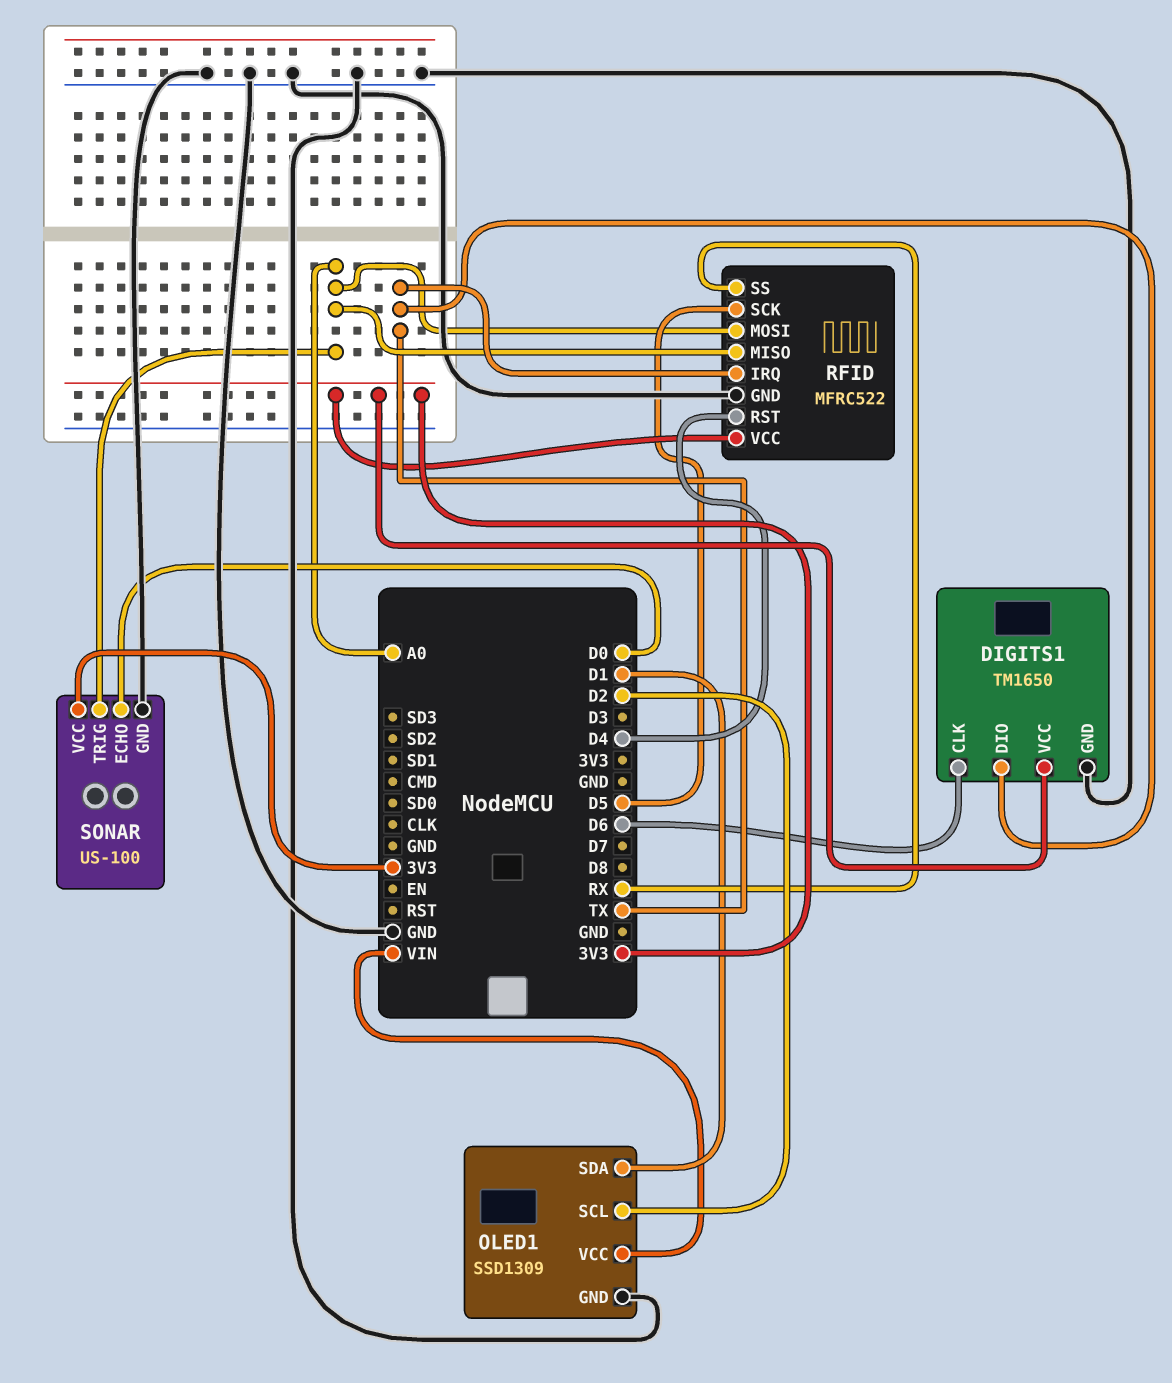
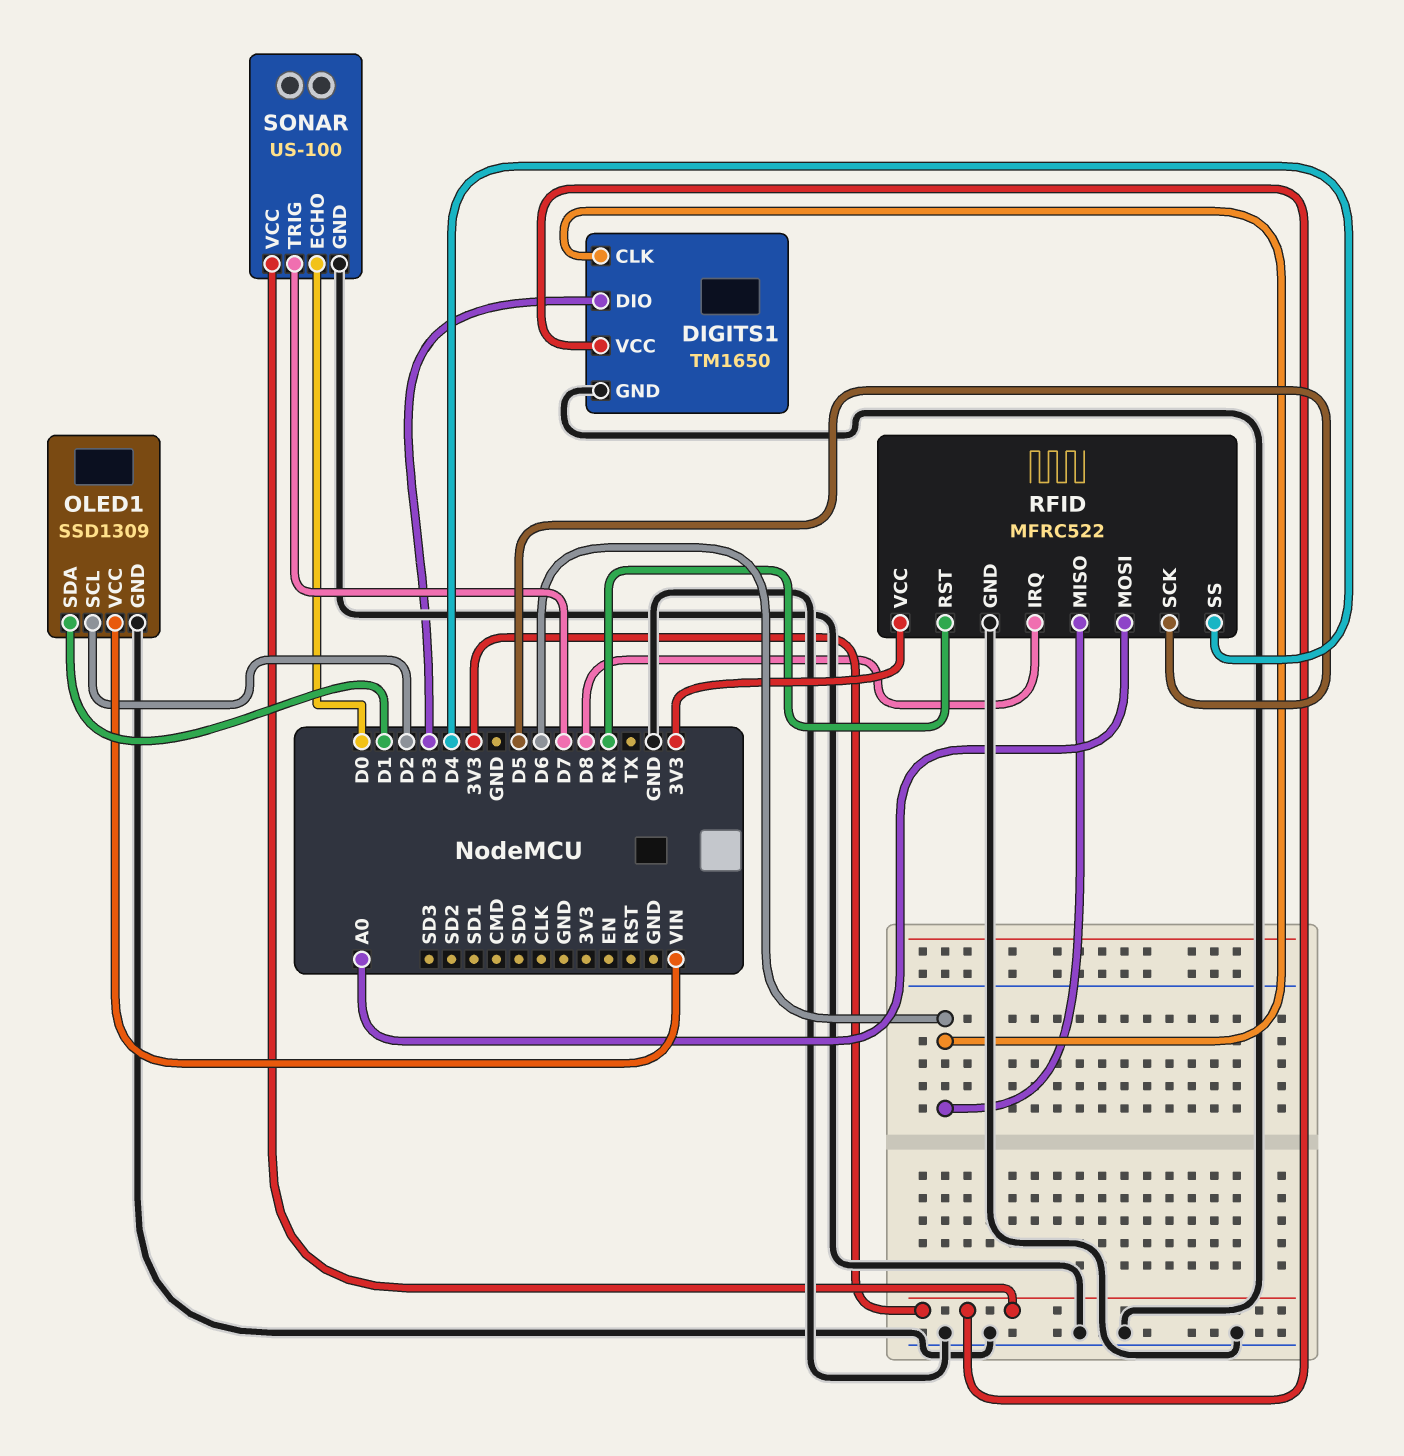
DIGITS1 pin DIO: TX -> D3
RFID pin IRQ: TX -> D8
RFID pin MISO: A0 -> D6
RFID pin RST: D4 -> RX
RFID pin SS: RX -> D4
SONAR pin TRIG: A0 -> D7

